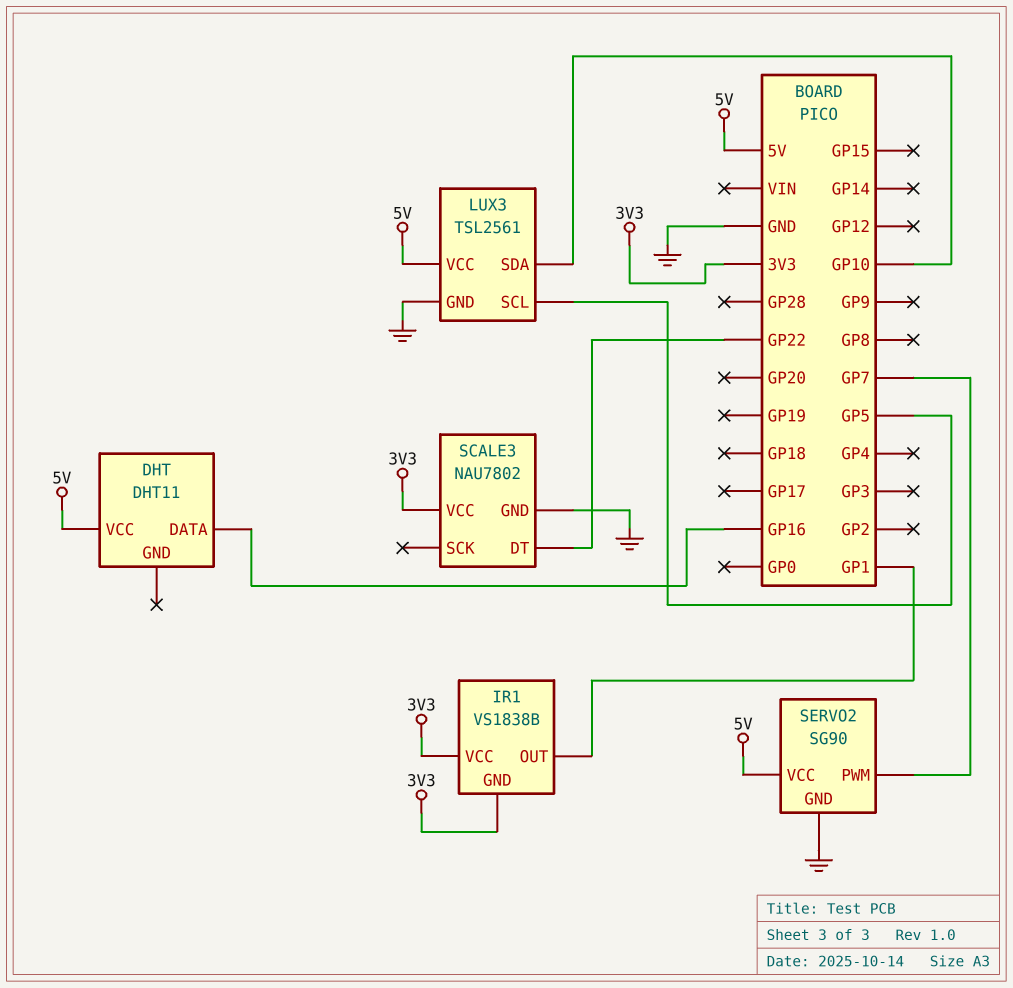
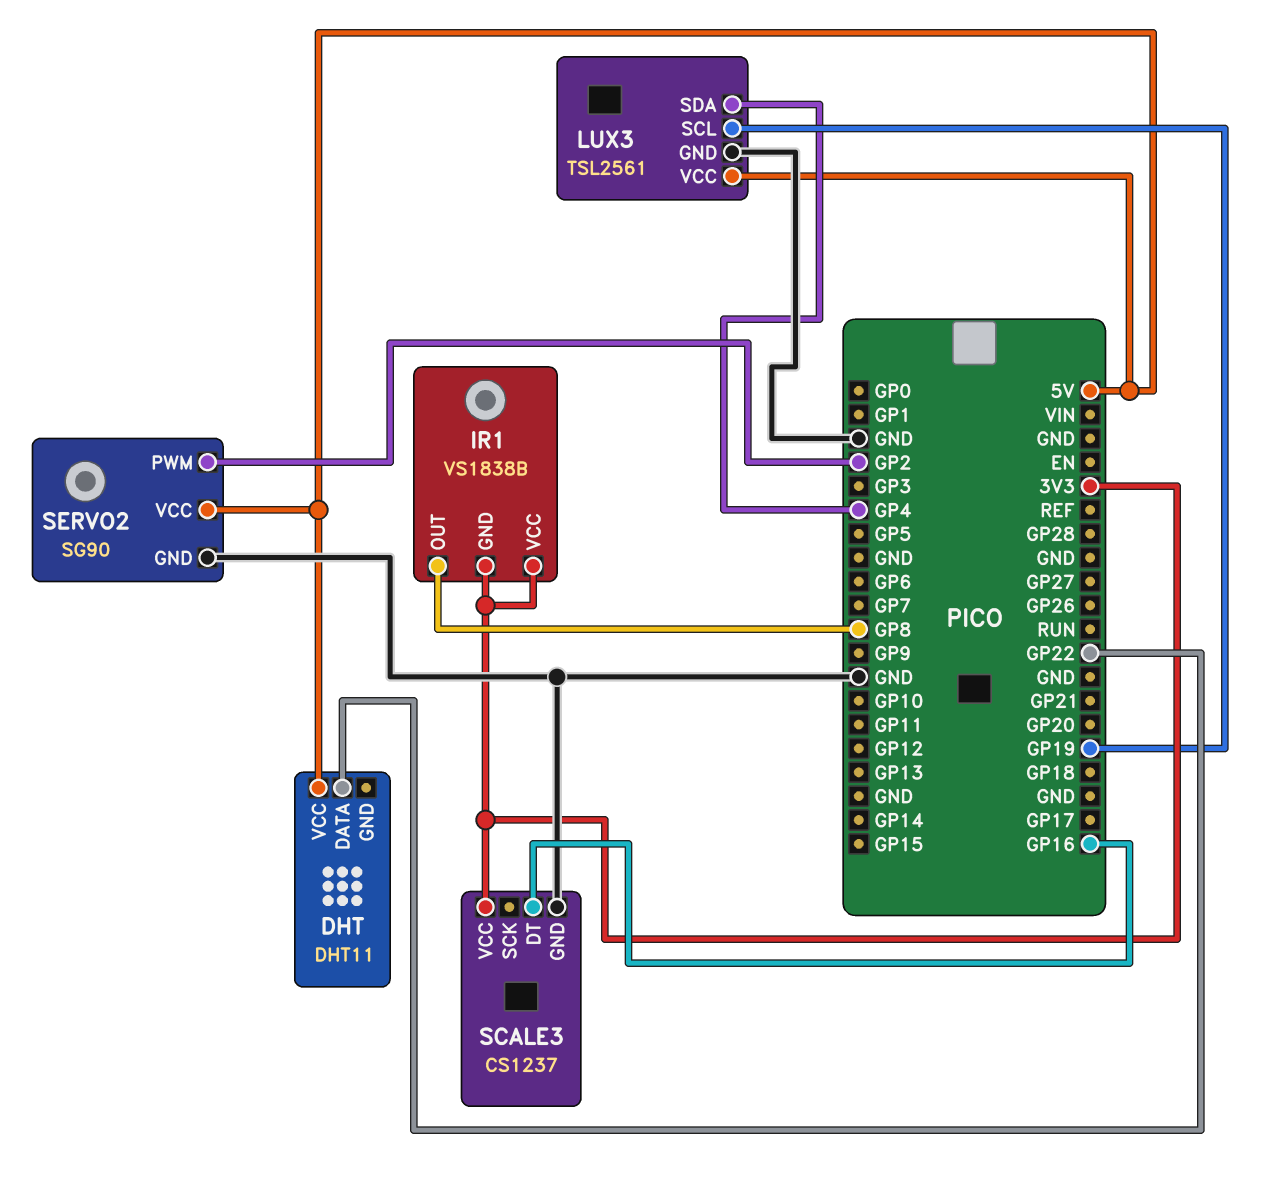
DHT pin DATA: GP16 -> GP22
IR1 pin OUT: GP1 -> GP8
LUX3 pin SCL: GP5 -> GP19
LUX3 pin SDA: GP10 -> GP4
SCALE3: NAU7802 -> CS1237
SCALE3 pin DT: GP22 -> GP16
SERVO2 pin PWM: GP7 -> GP2

